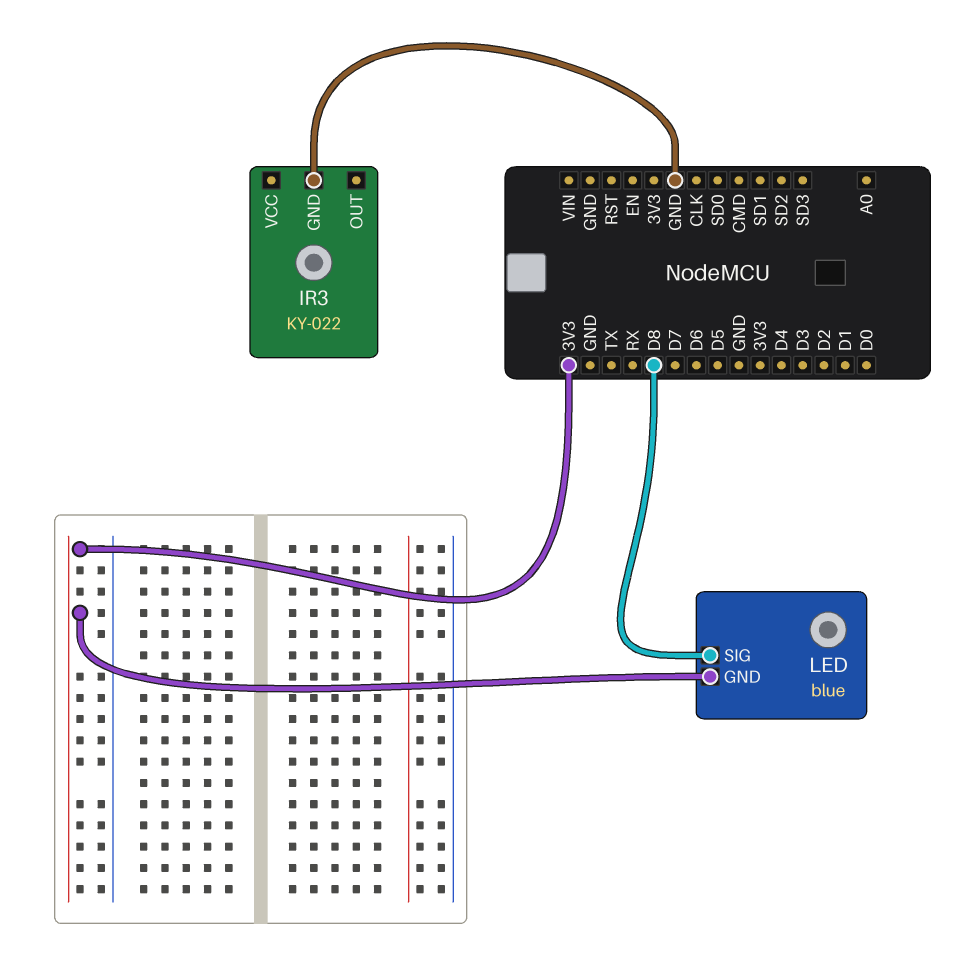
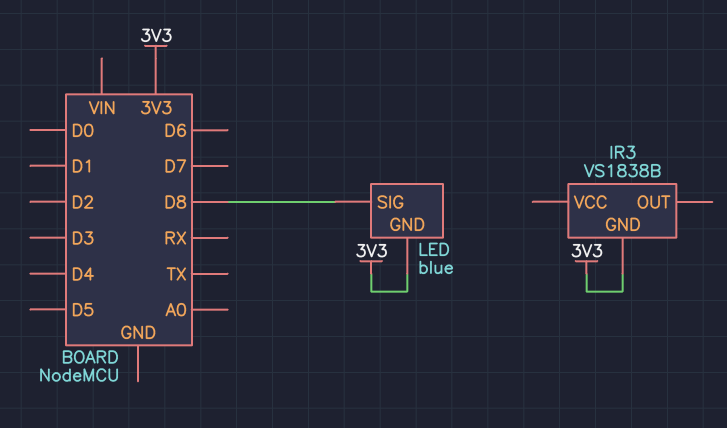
IR3: KY-022 -> VS1838B
IR3 pin GND: GND -> 3V3

